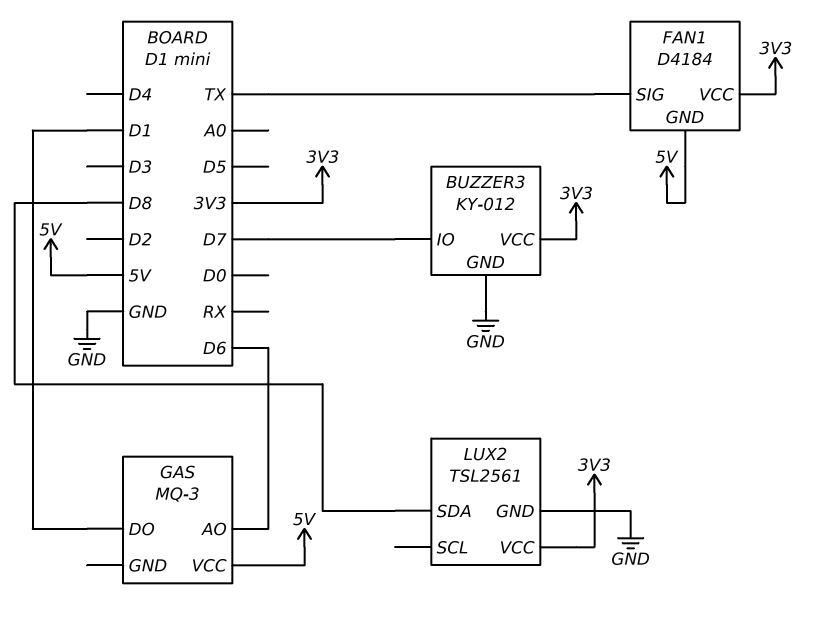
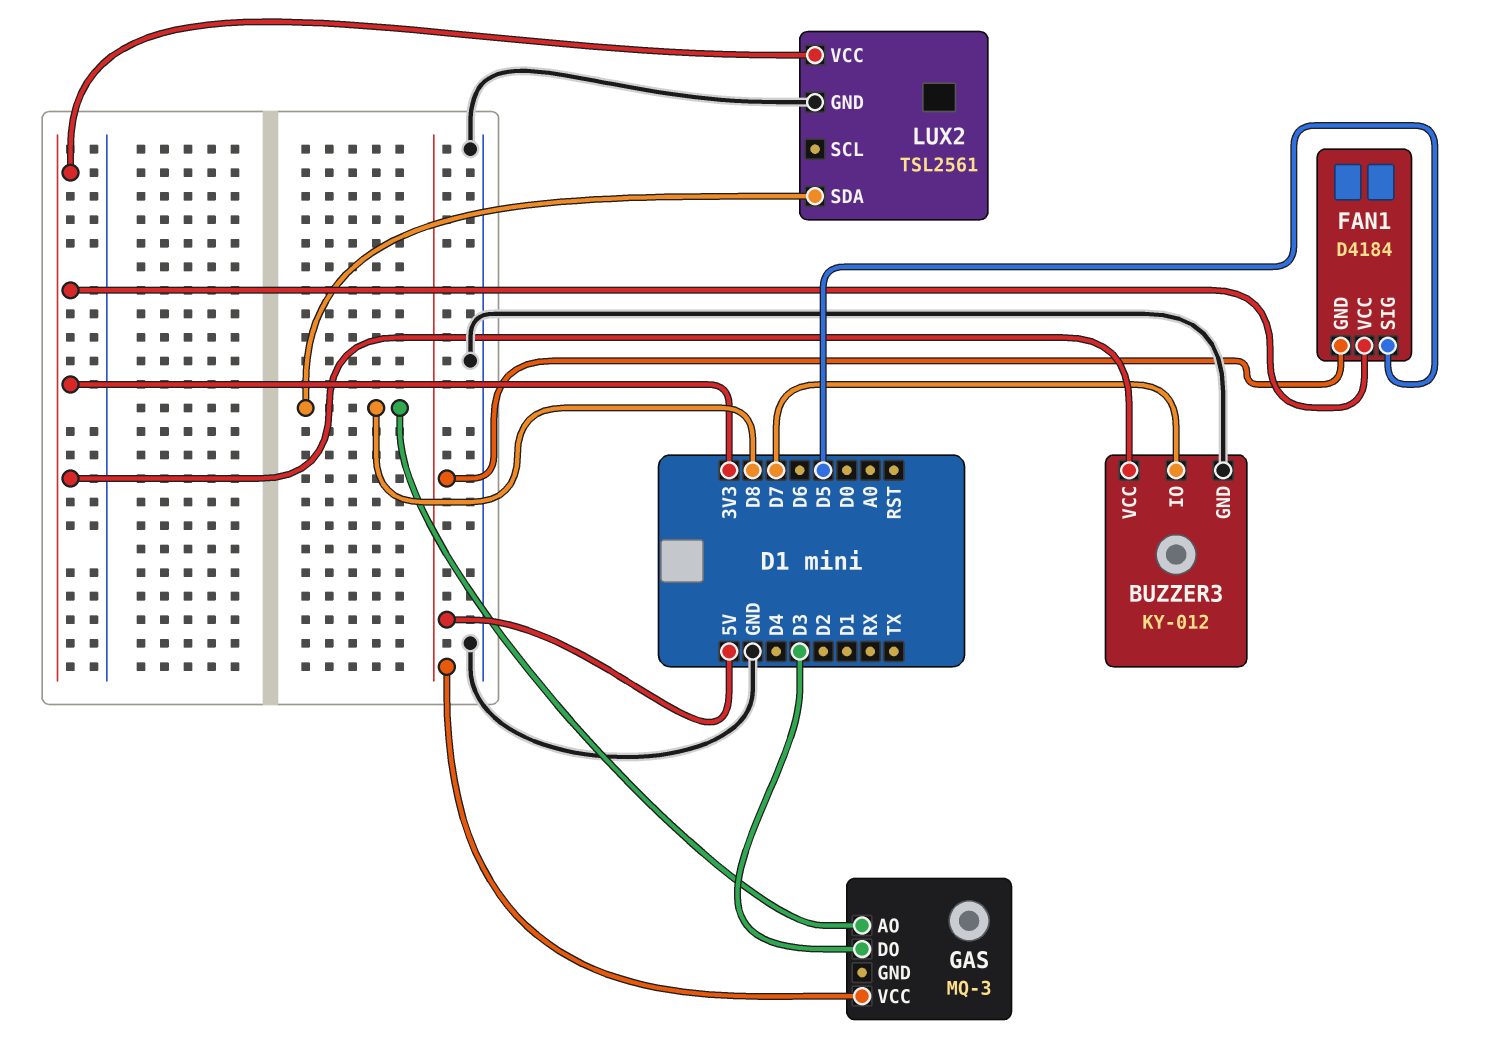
FAN1 pin SIG: TX -> D5
GAS pin AO: D6 -> D8
GAS pin DO: D1 -> D3

